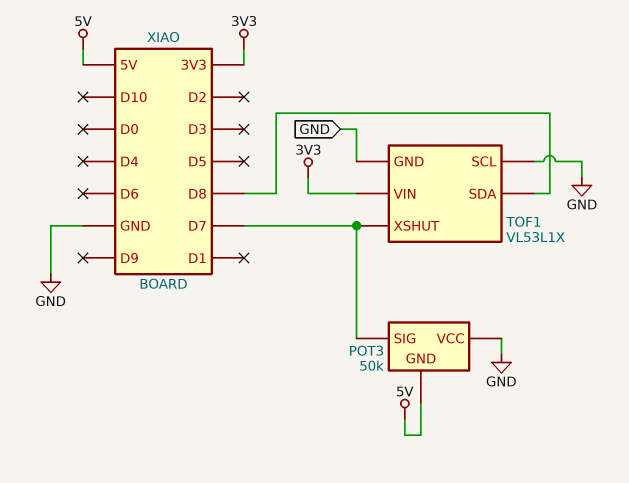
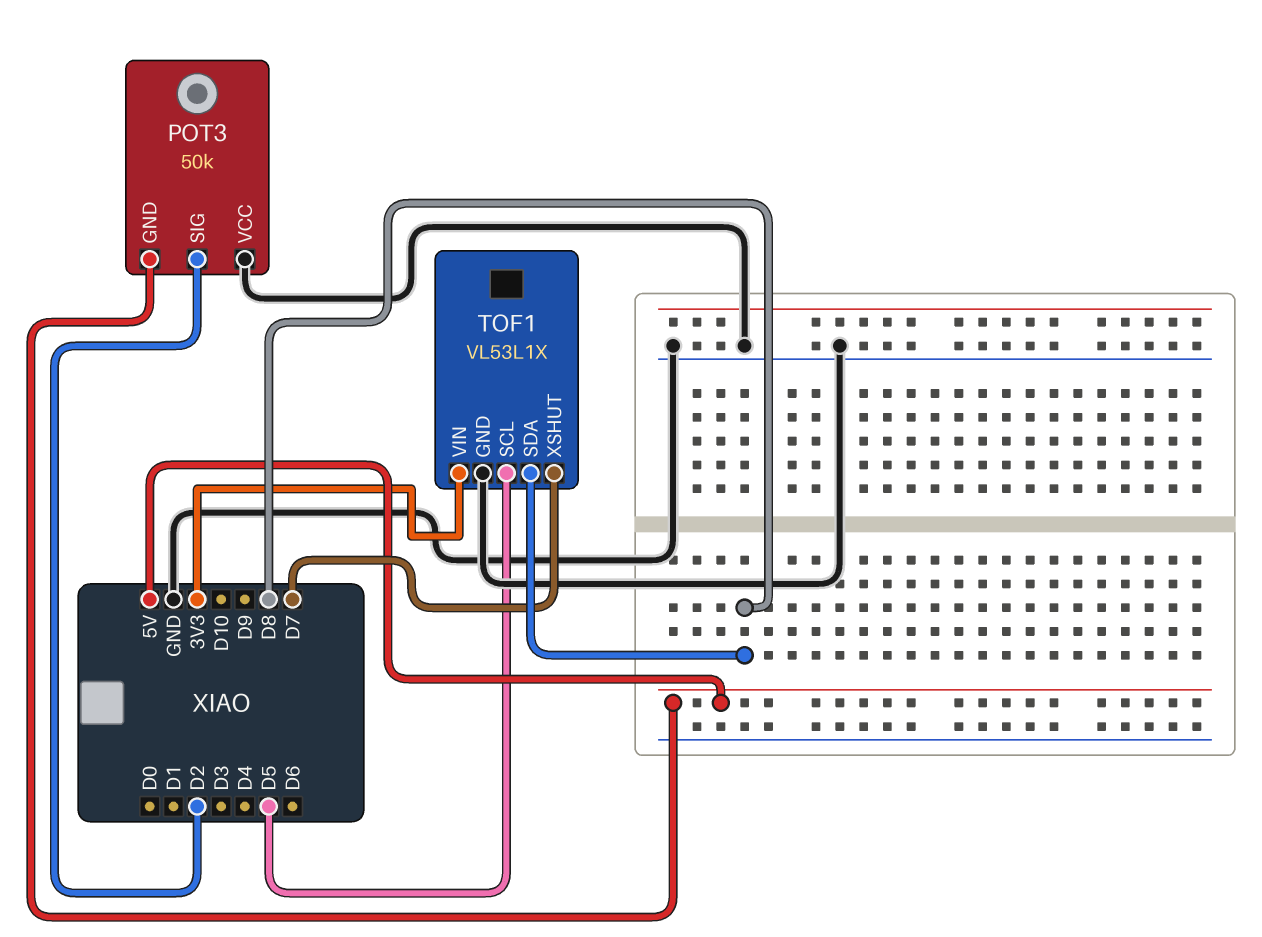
POT3 pin SIG: D7 -> D2
TOF1 pin SCL: GND -> D5

